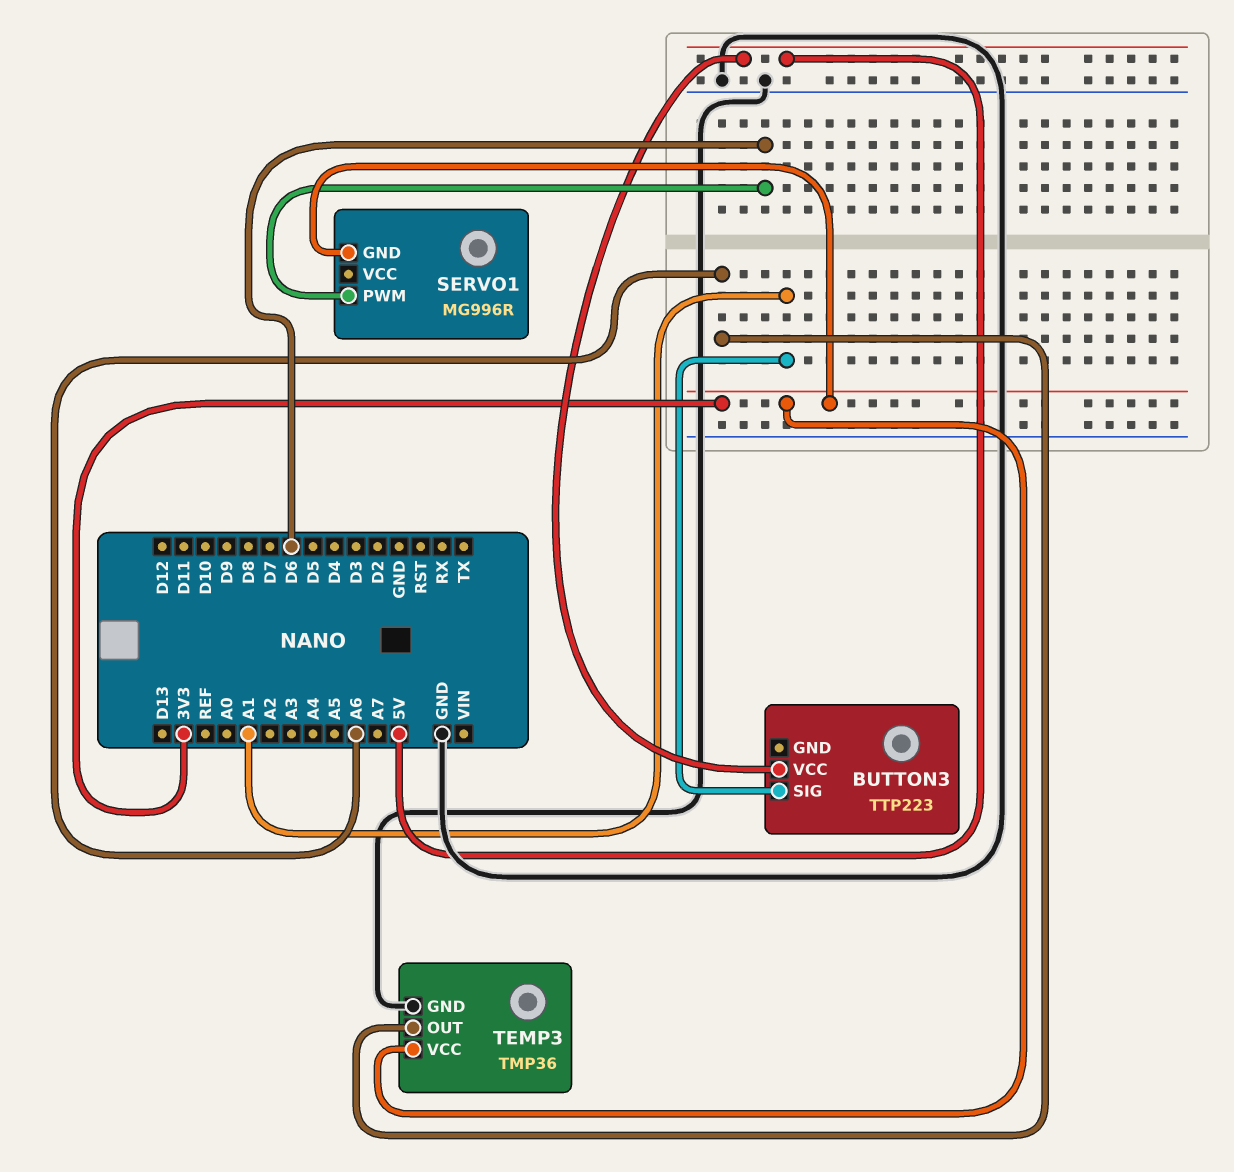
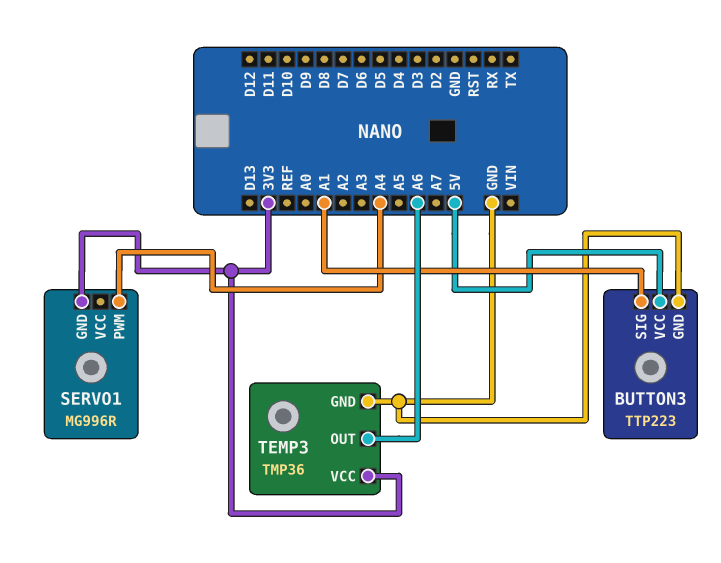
BUTTON3 pin GND: none -> GND
SERVO1 pin PWM: D6 -> A4

